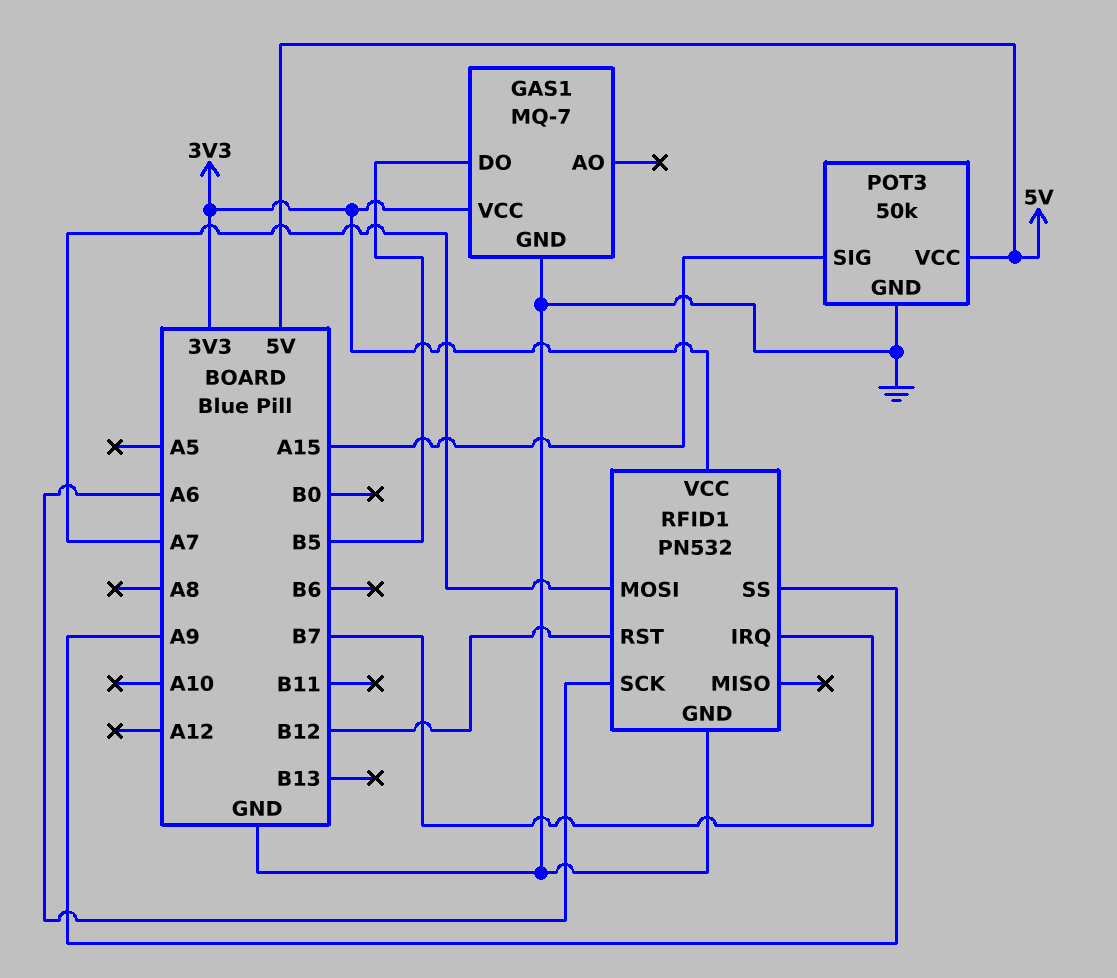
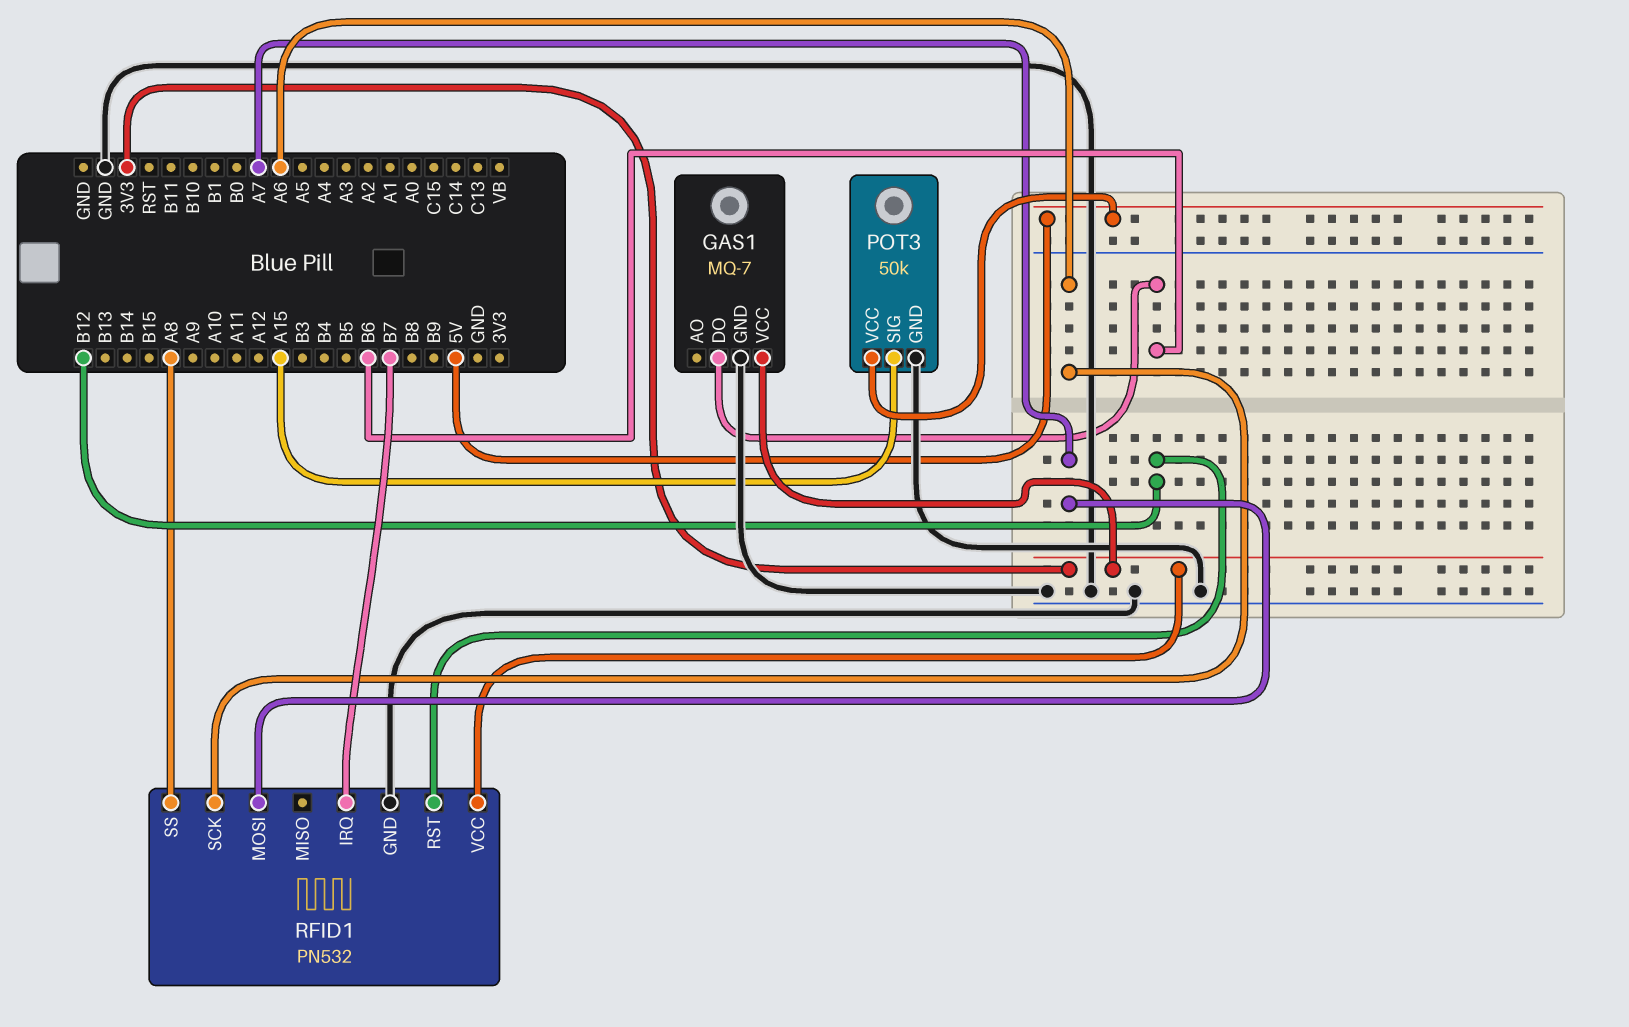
GAS1 pin DO: B5 -> B6
RFID1 pin SS: A9 -> A8

